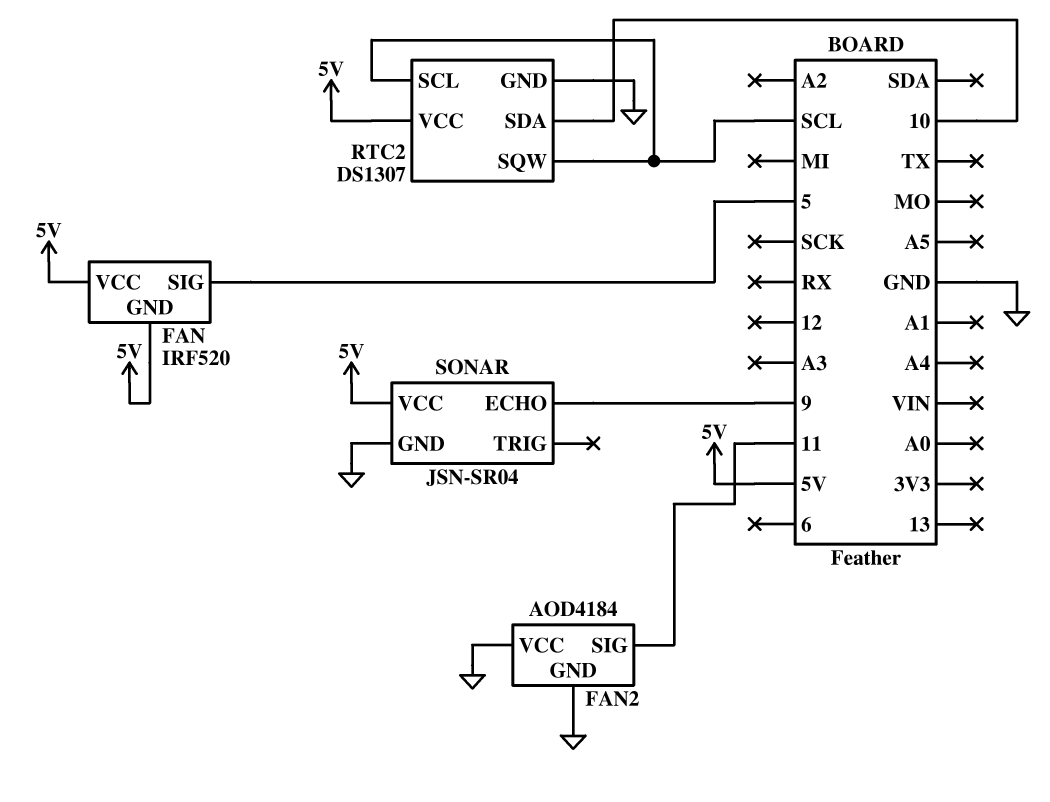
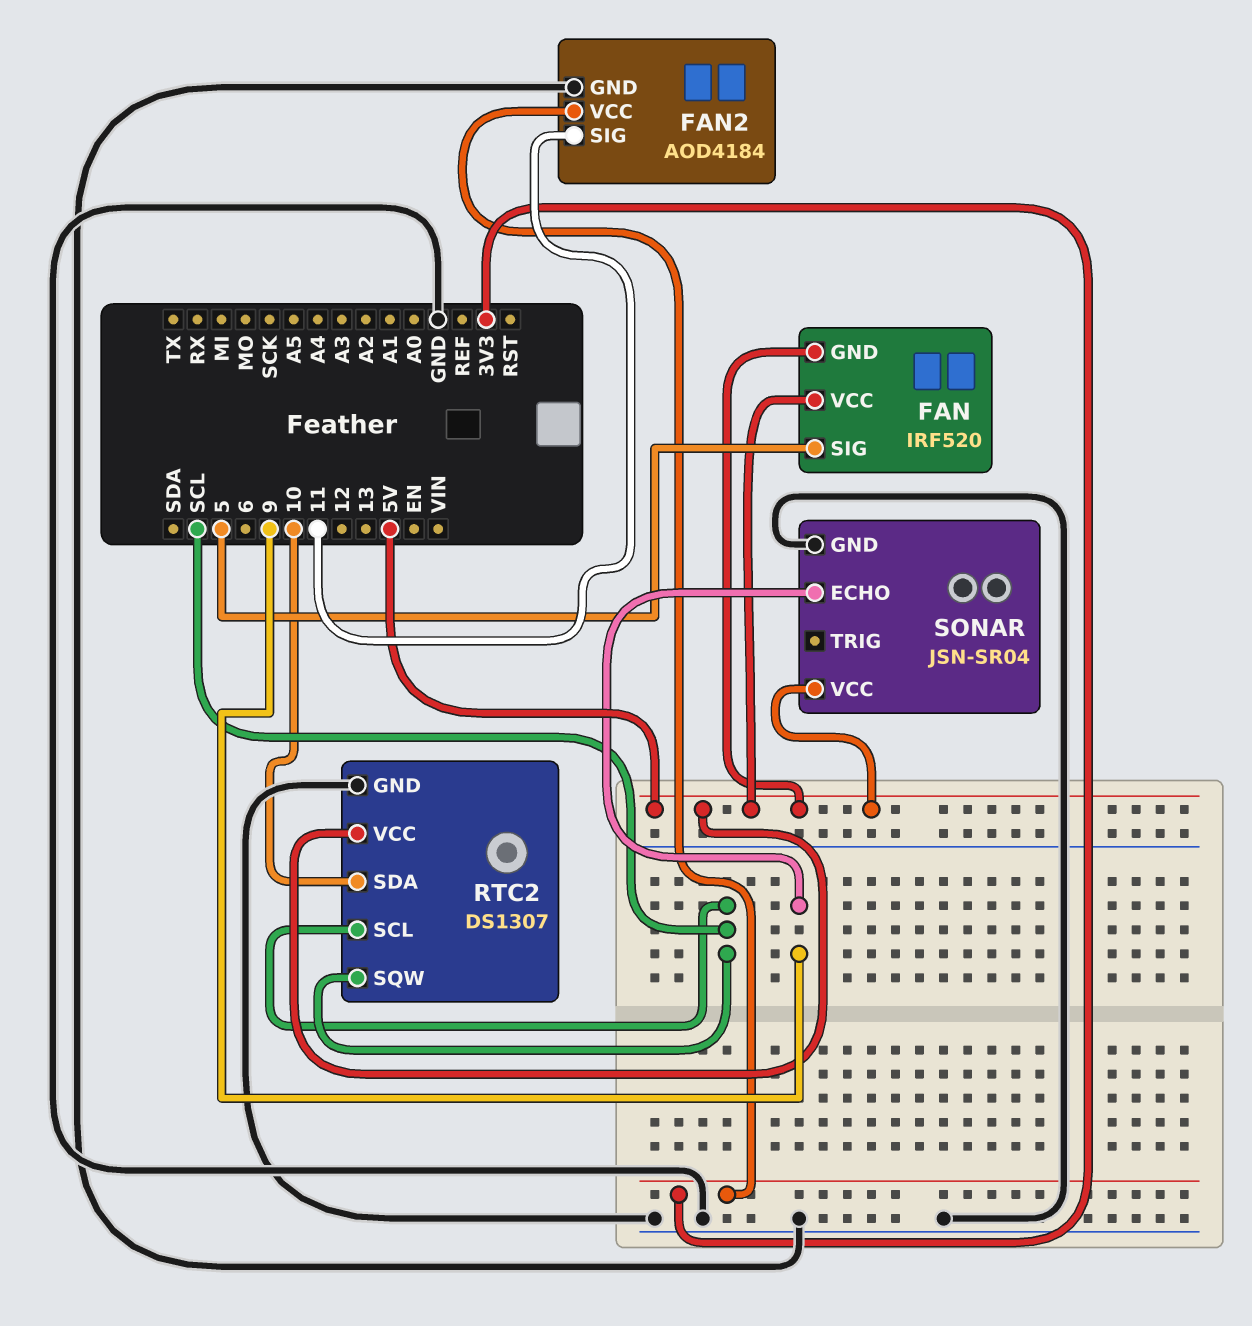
FAN2 pin VCC: GND -> 3V3

